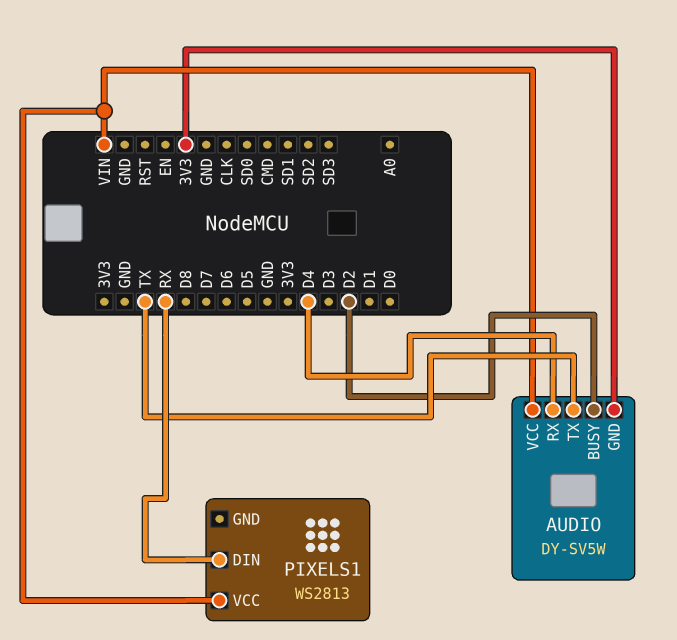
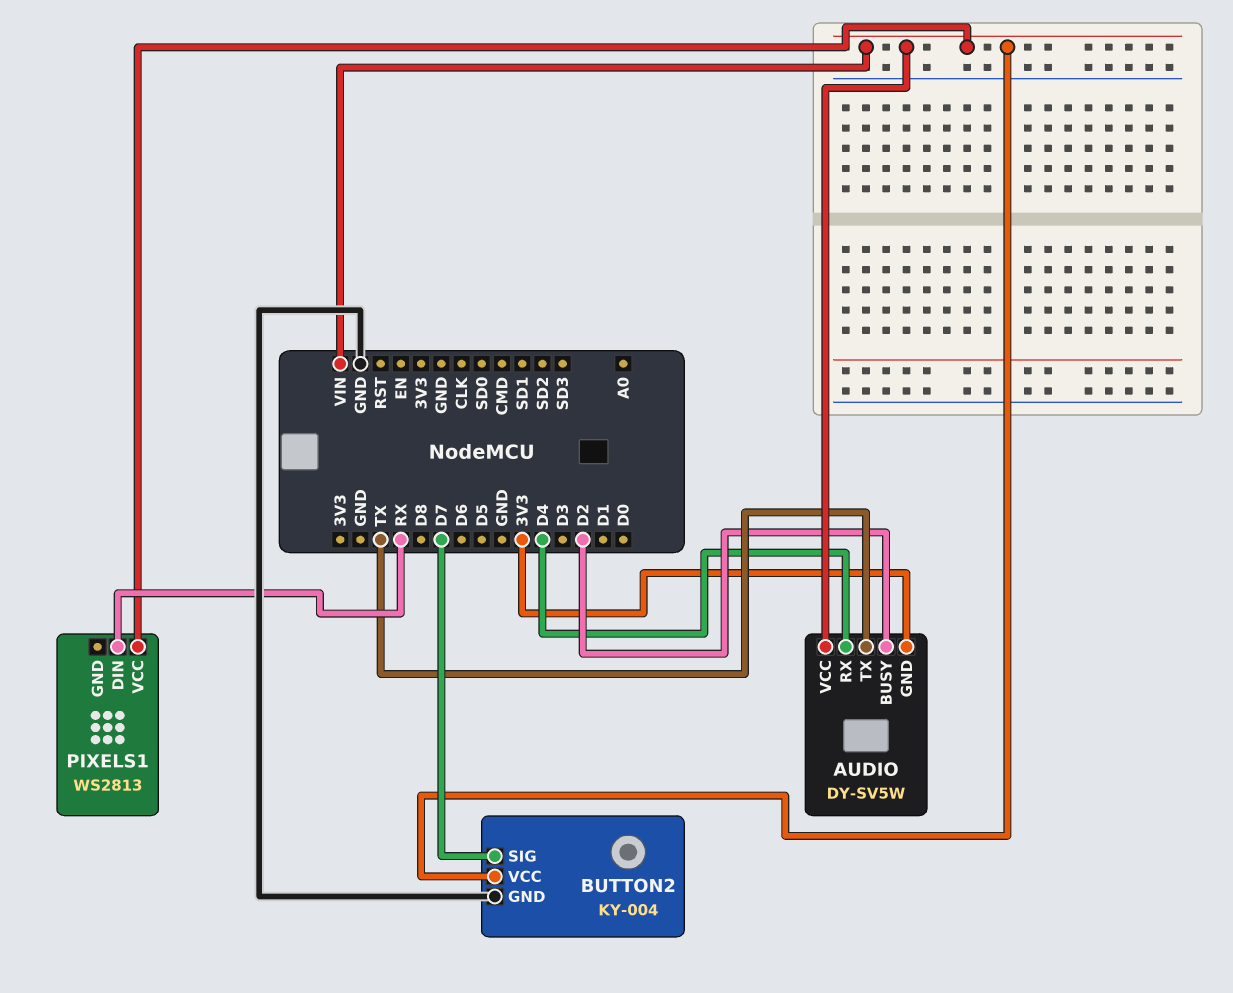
BUTTON2: none -> KY-004
BUTTON2 pin GND: none -> GND
BUTTON2 pin SIG: none -> D7
BUTTON2 pin VCC: none -> VIN

